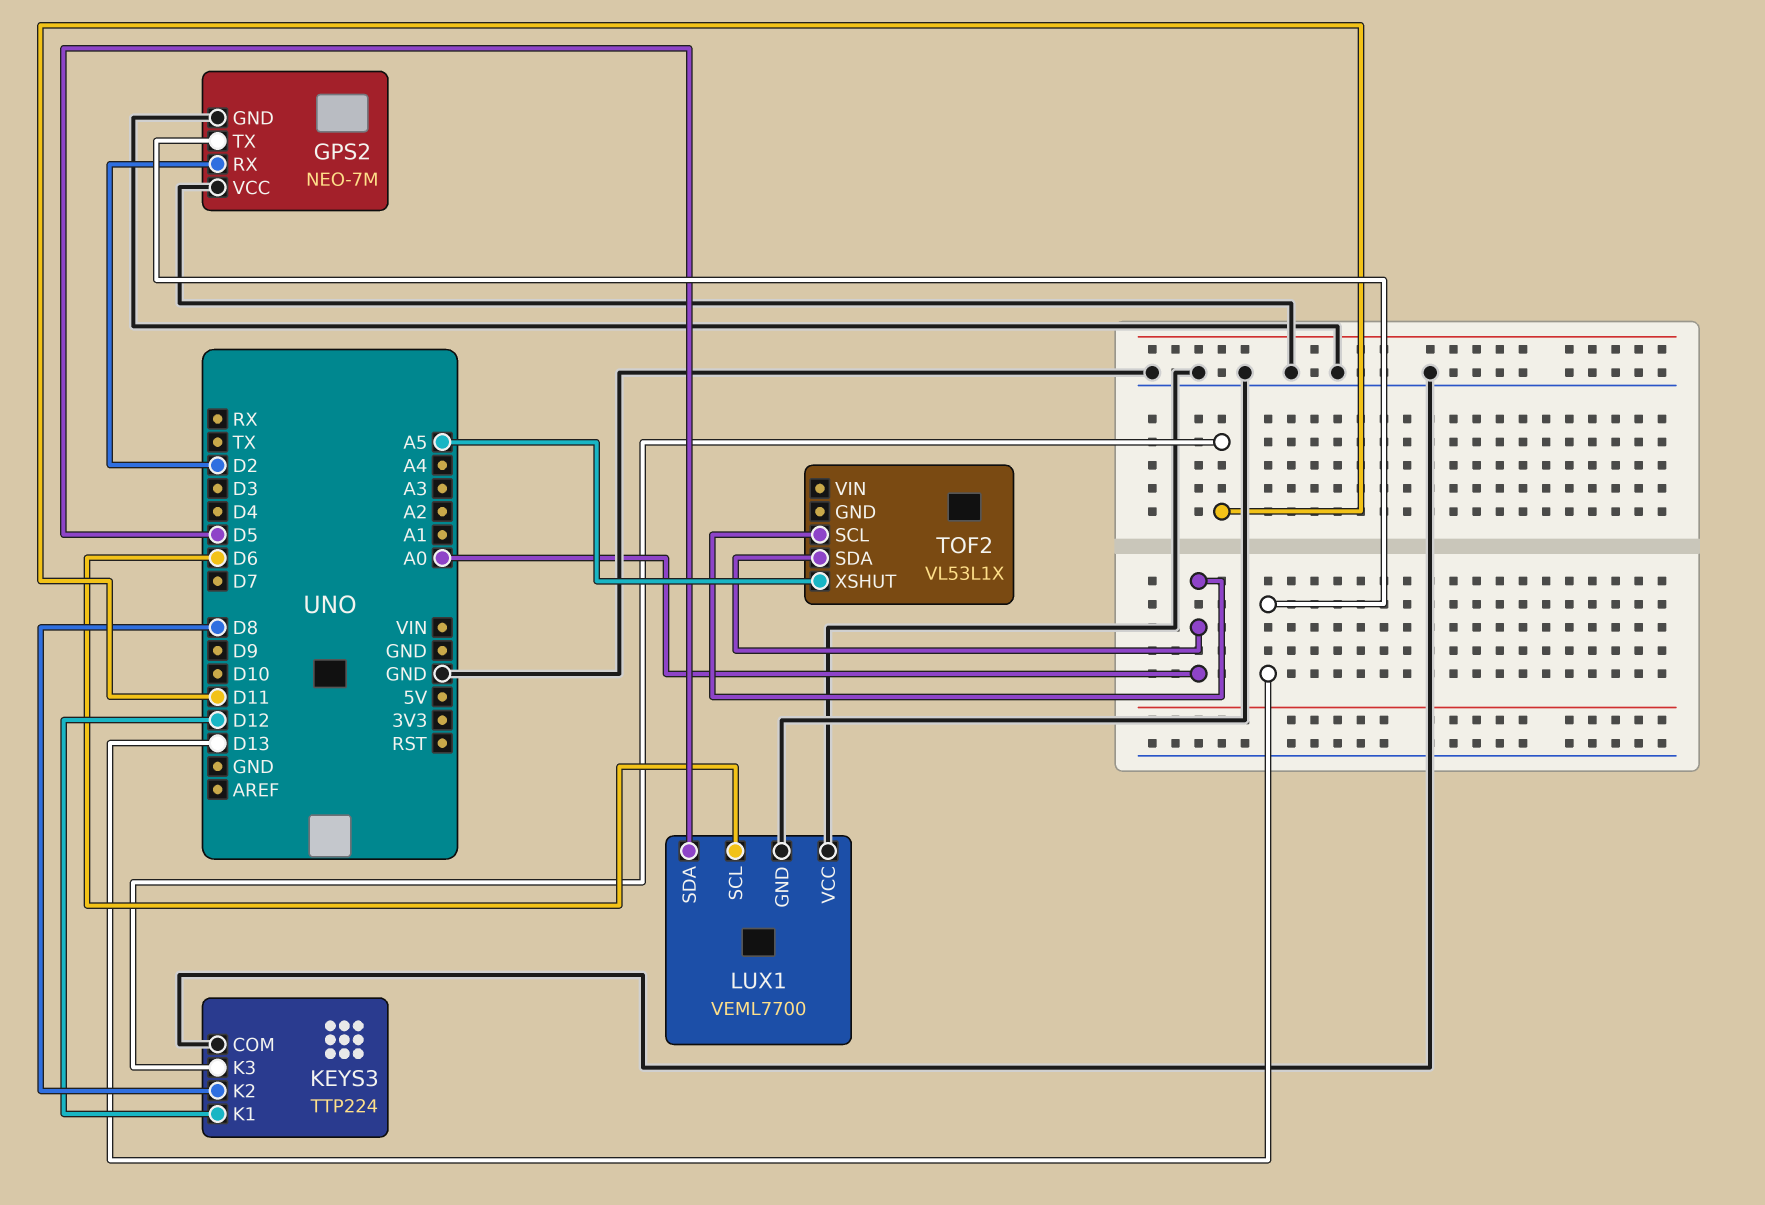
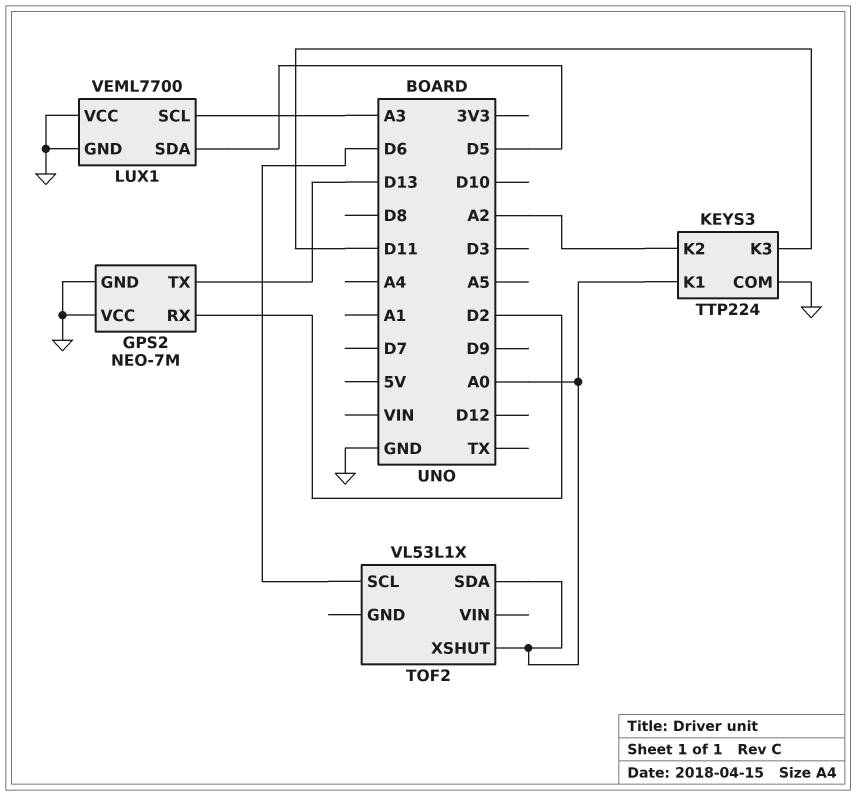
KEYS3 pin K1: D12 -> A0
KEYS3 pin K2: D8 -> A2
LUX1 pin SCL: D6 -> A3
TOF2 pin SCL: A0 -> D6
TOF2 pin XSHUT: A5 -> A0

